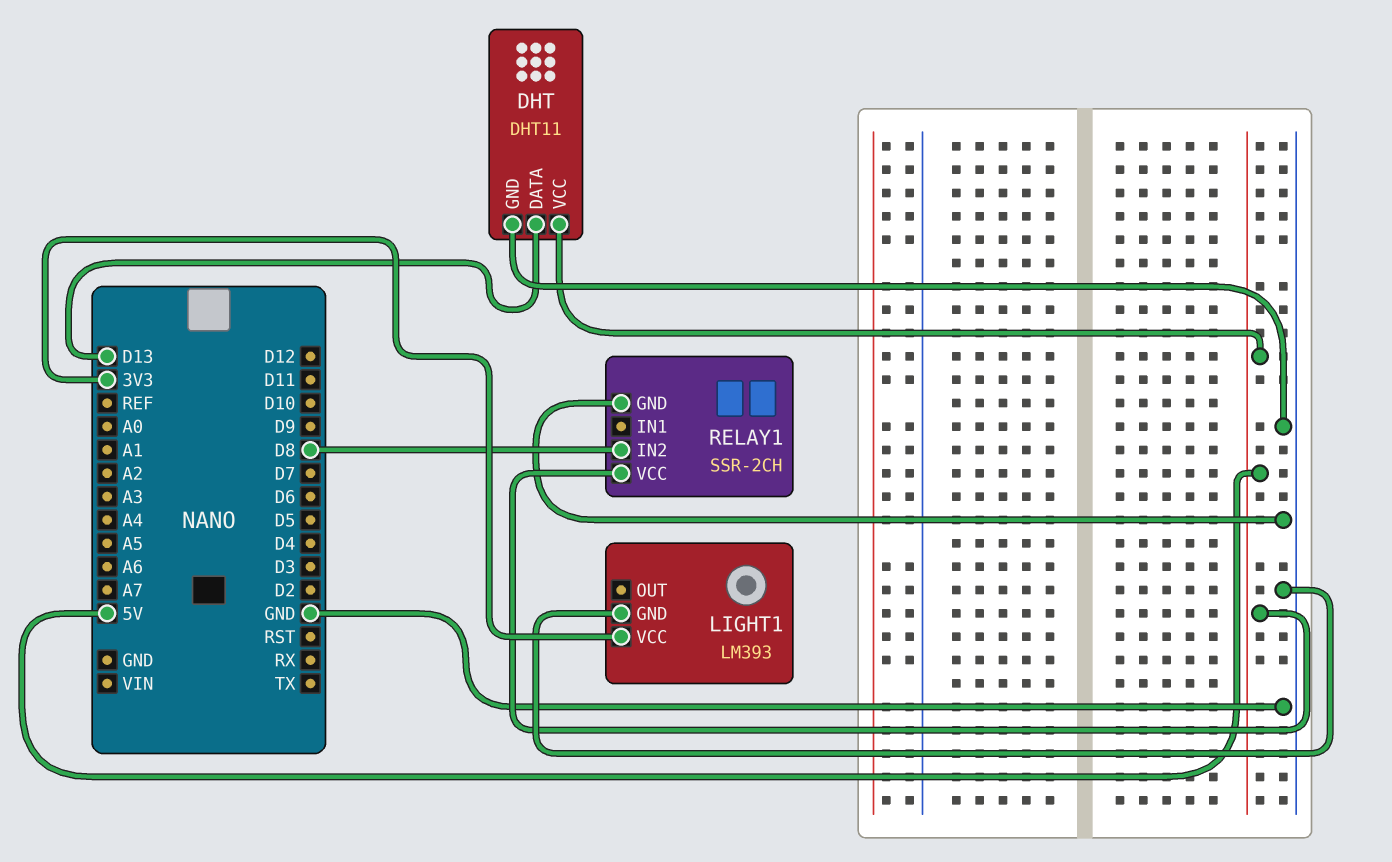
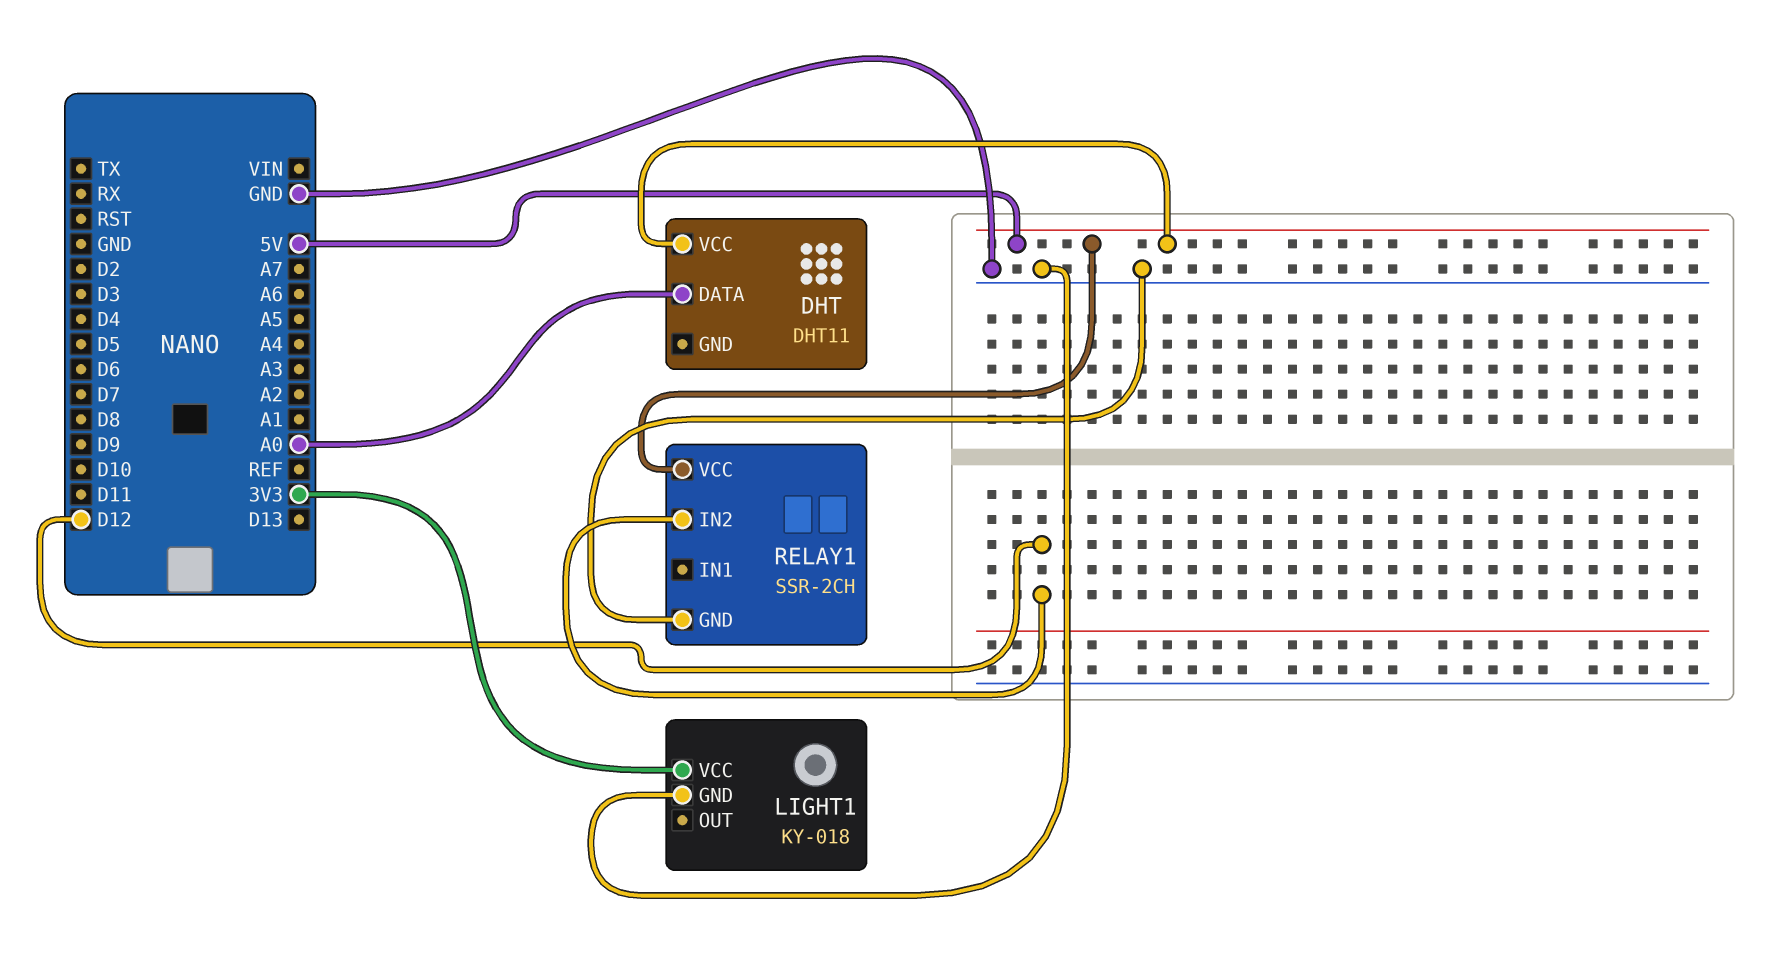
DHT pin DATA: D13 -> A0
DHT pin GND: GND -> none
LIGHT1: LM393 -> KY-018
RELAY1 pin IN2: D8 -> D12

